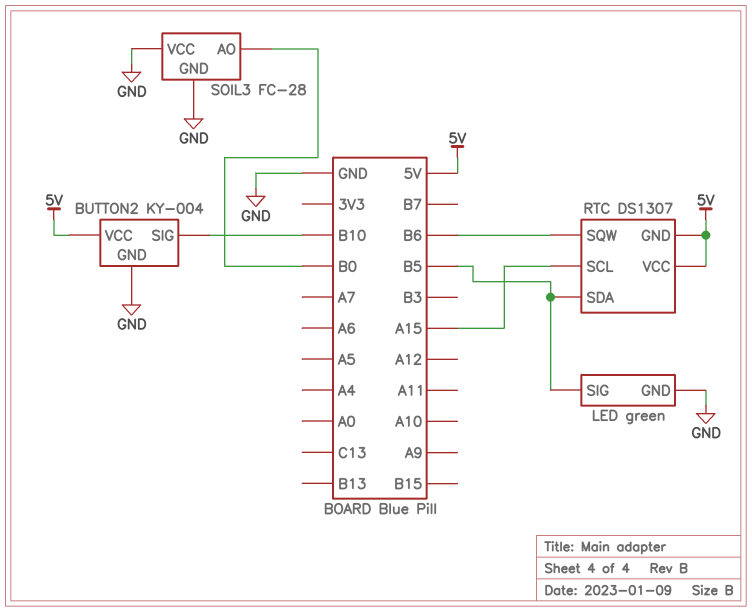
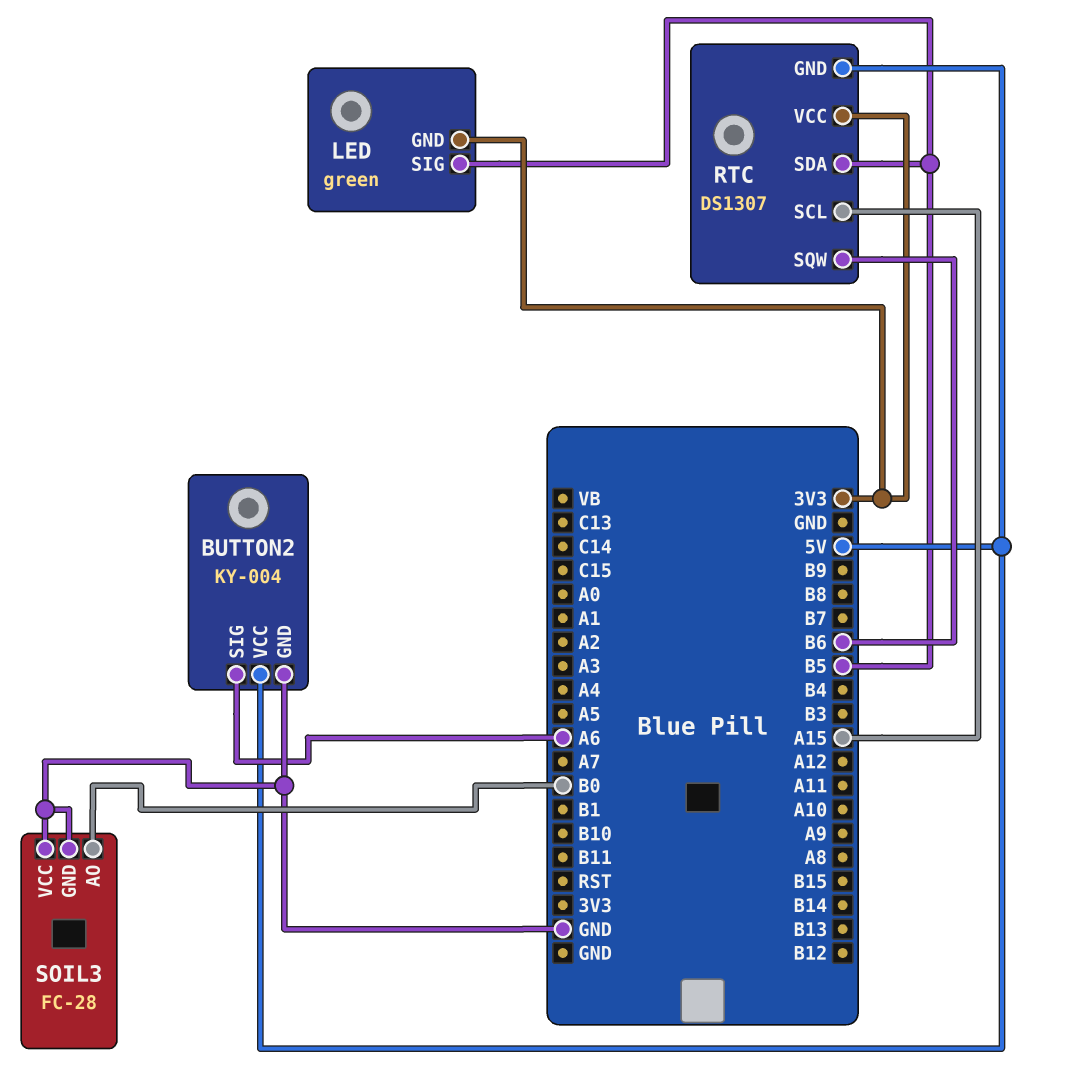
BUTTON2 pin SIG: B10 -> A6
LED pin GND: GND -> 3V3
RTC pin VCC: 5V -> 3V3

